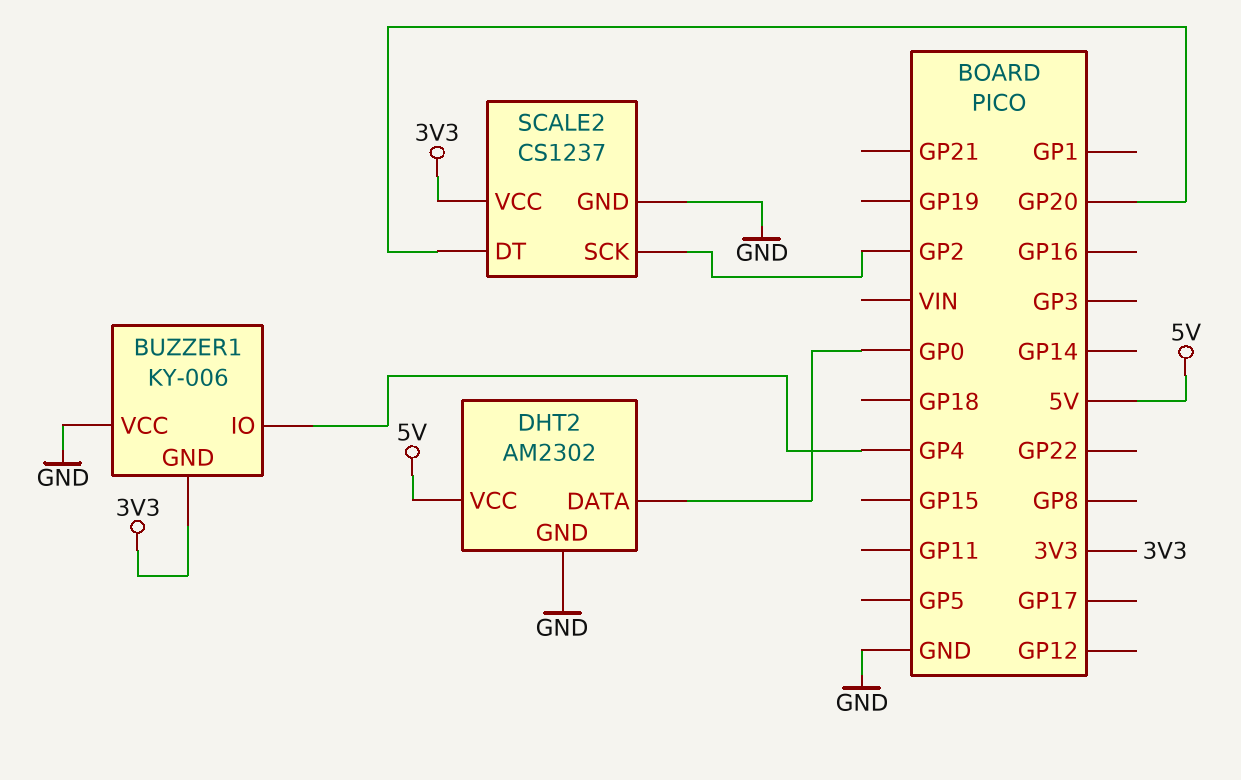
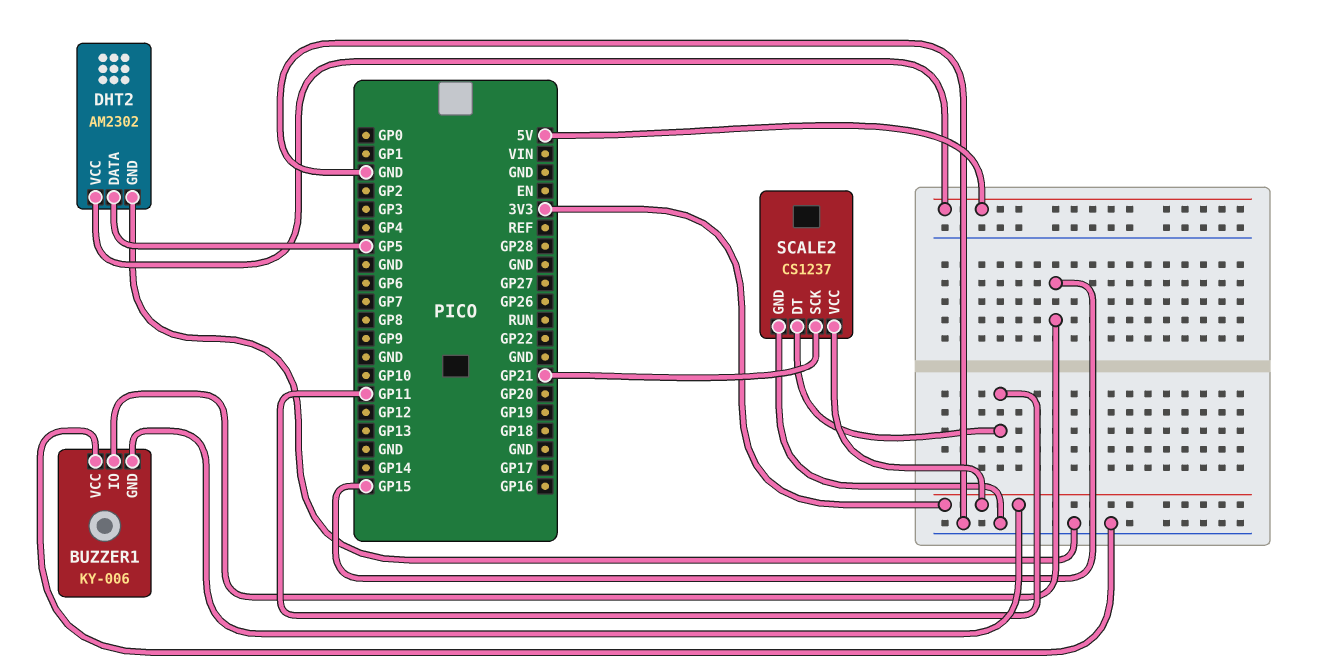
BUZZER1 pin IO: GP4 -> GP15
DHT2 pin DATA: GP0 -> GP5
SCALE2 pin DT: GP20 -> GP11
SCALE2 pin SCK: GP2 -> GP21

